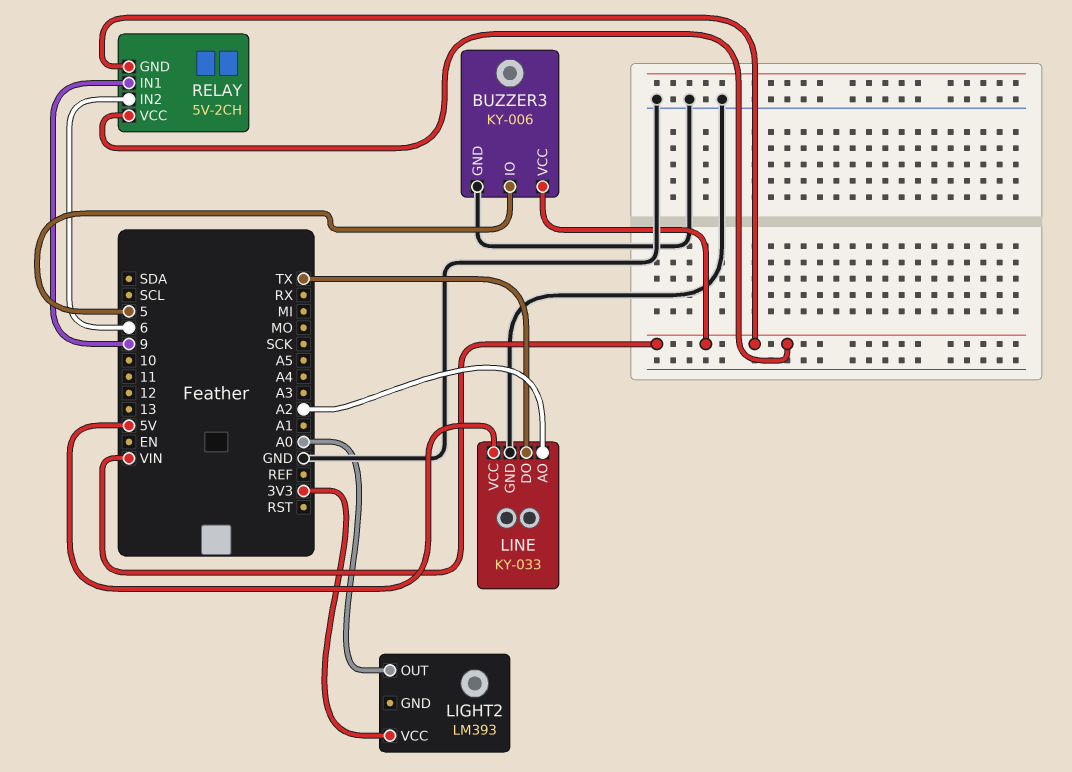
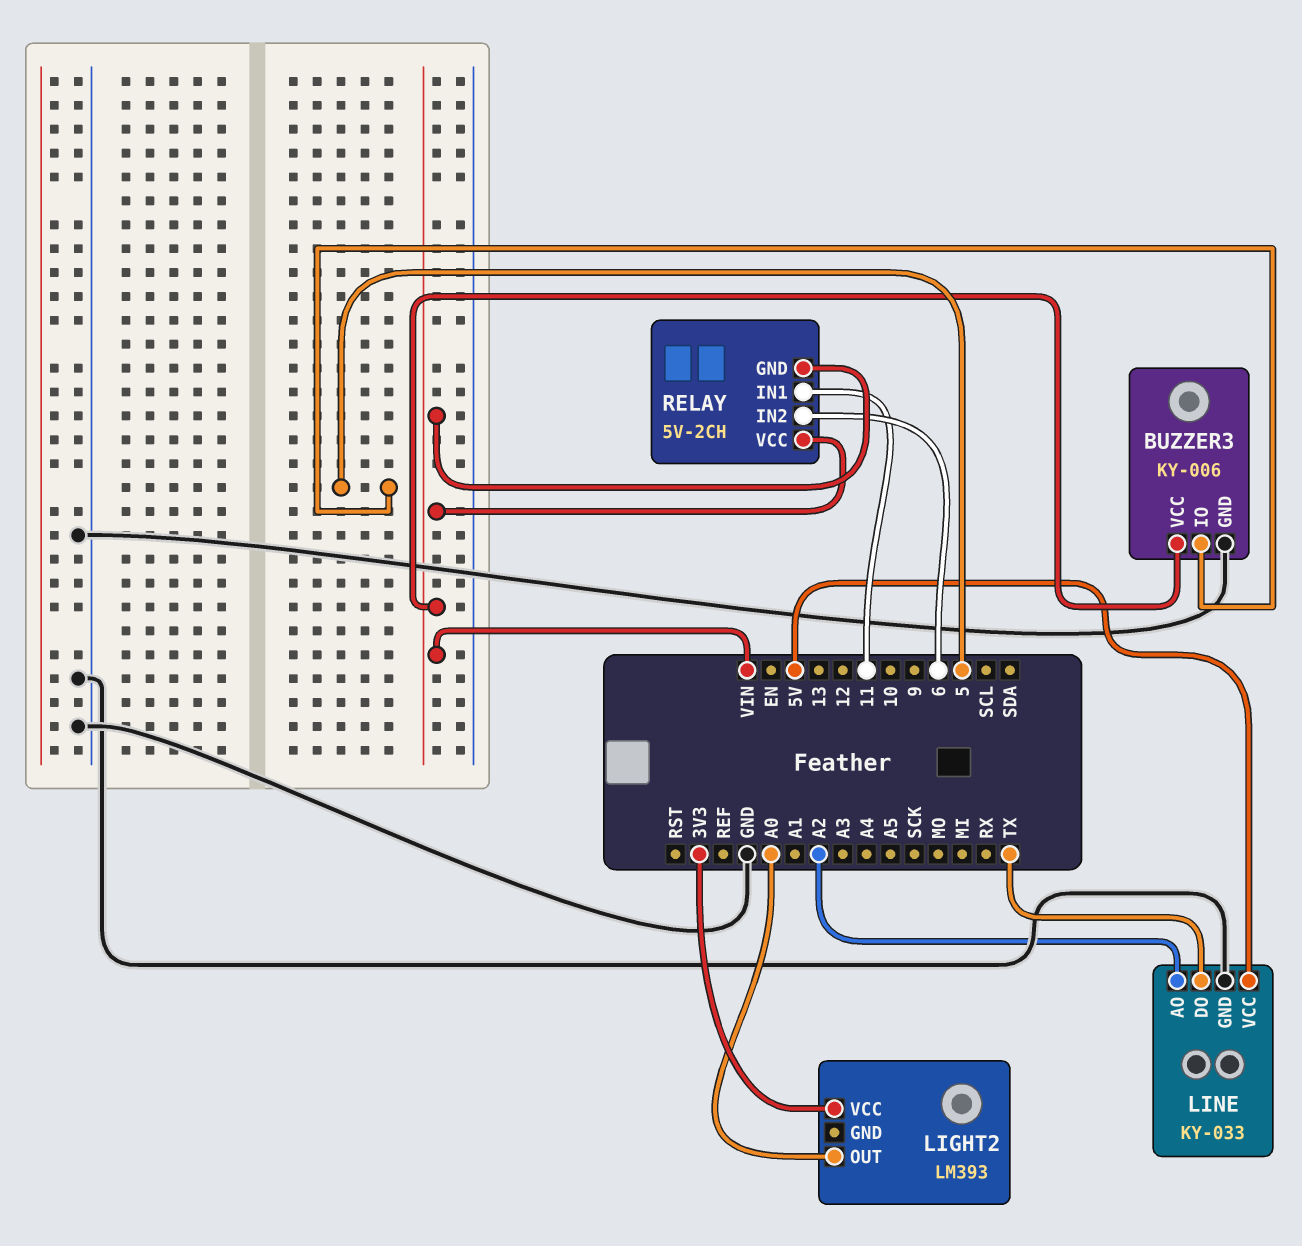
RELAY pin IN1: 9 -> 11

